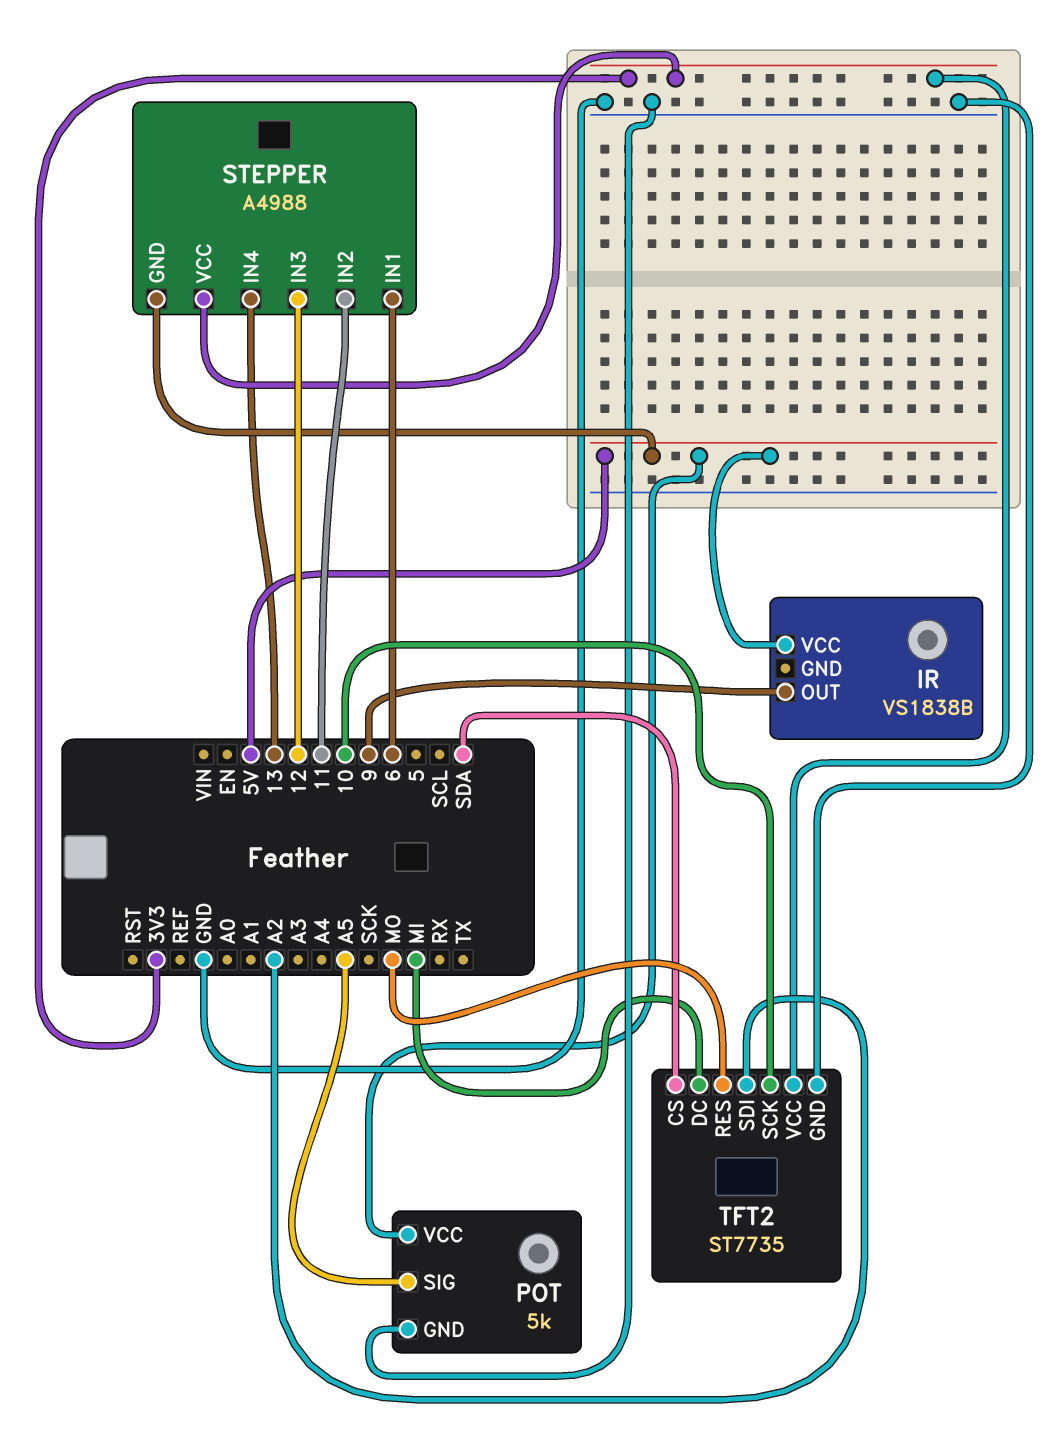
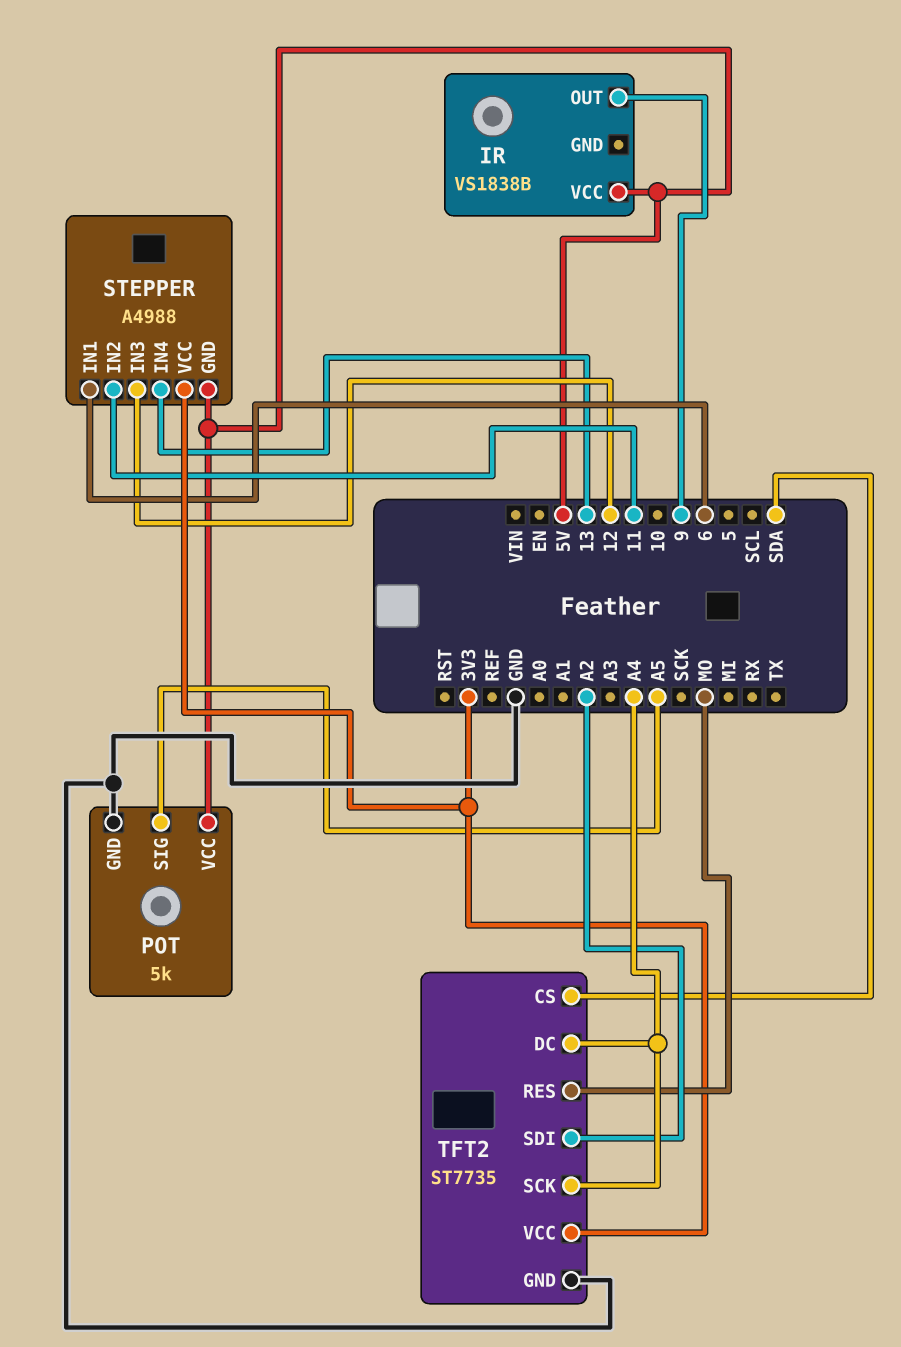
TFT2 pin DC: MI -> A4
TFT2 pin SCK: 10 -> A4

